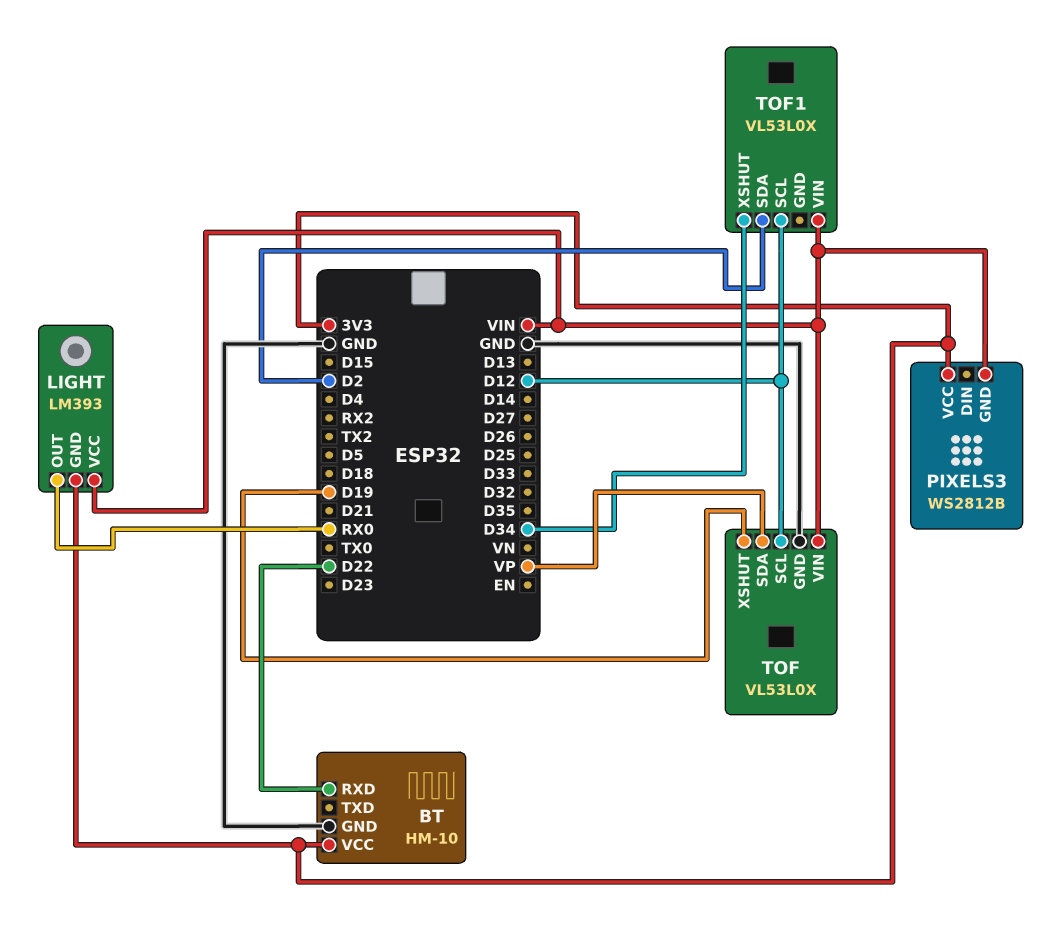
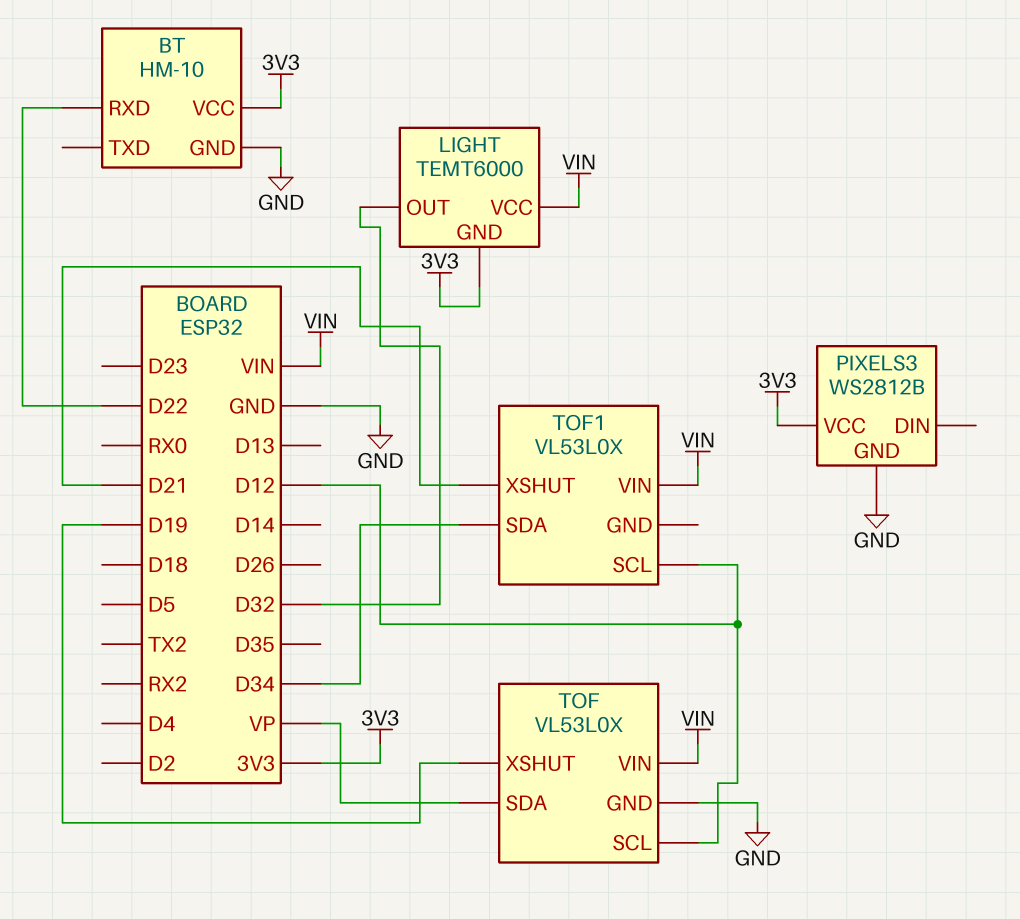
LIGHT: LM393 -> TEMT6000
LIGHT pin OUT: RX0 -> D32
PIXELS3 pin GND: VIN -> GND
TOF1 pin SDA: D2 -> D34
TOF1 pin XSHUT: D34 -> D21

